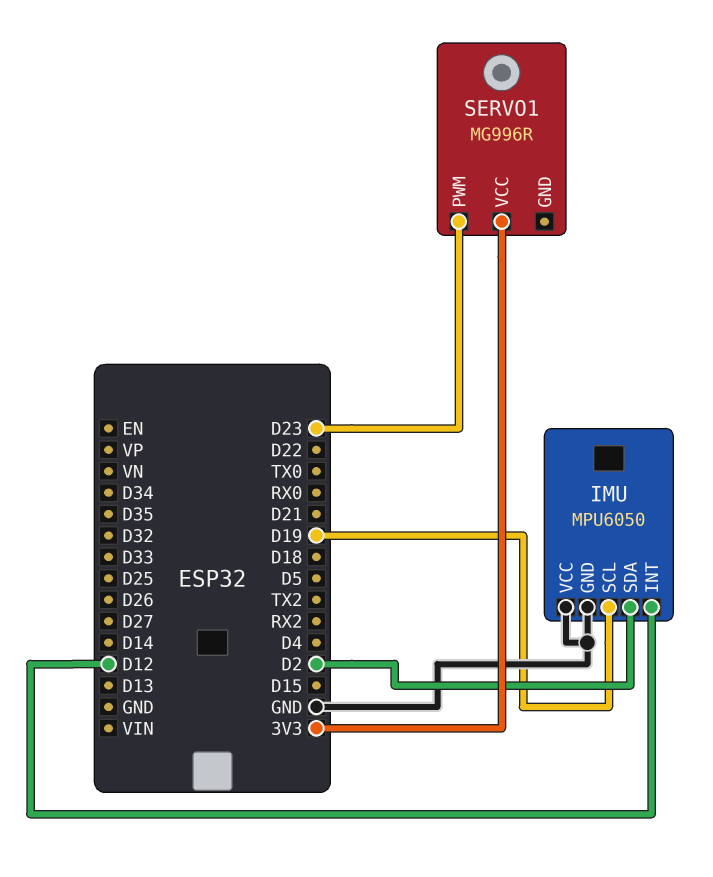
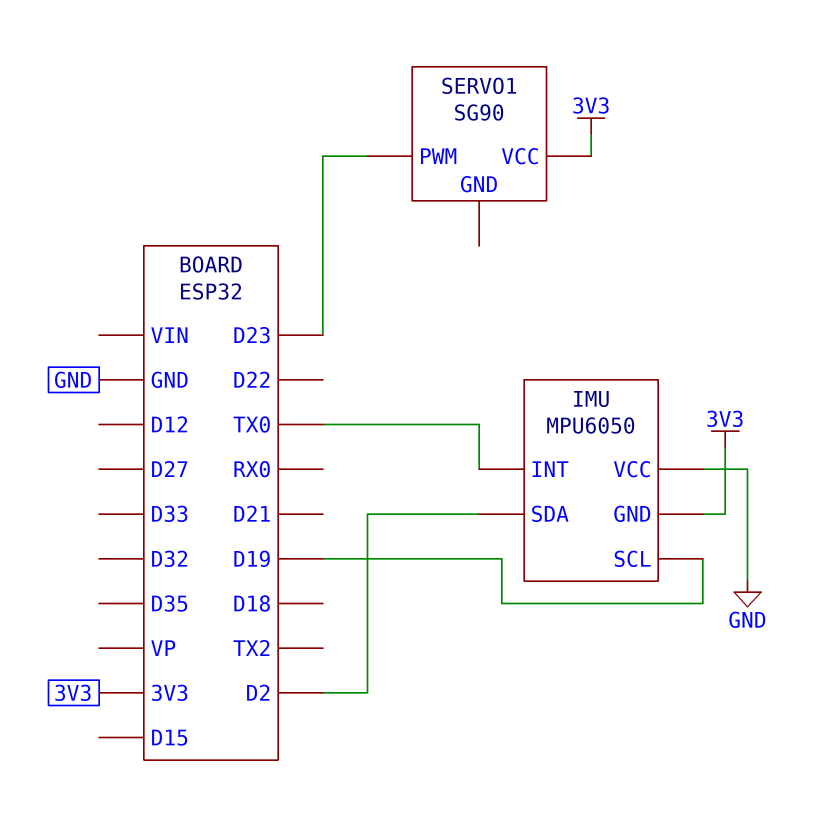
IMU pin GND: GND -> 3V3
IMU pin INT: D12 -> TX0
SERVO1: MG996R -> SG90

